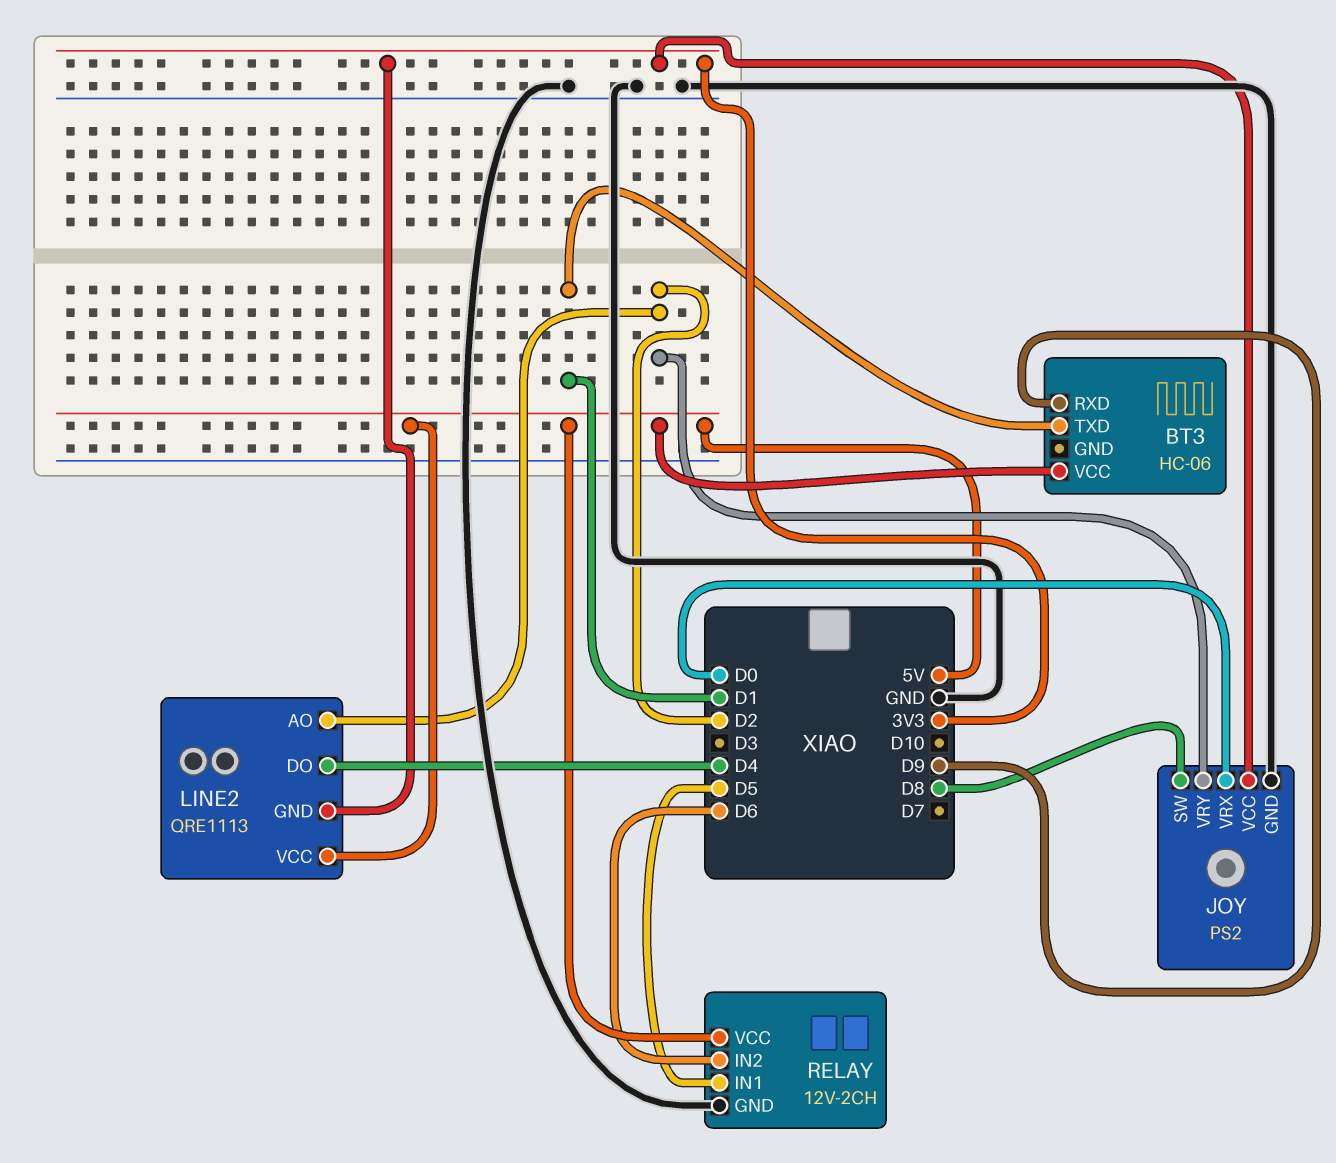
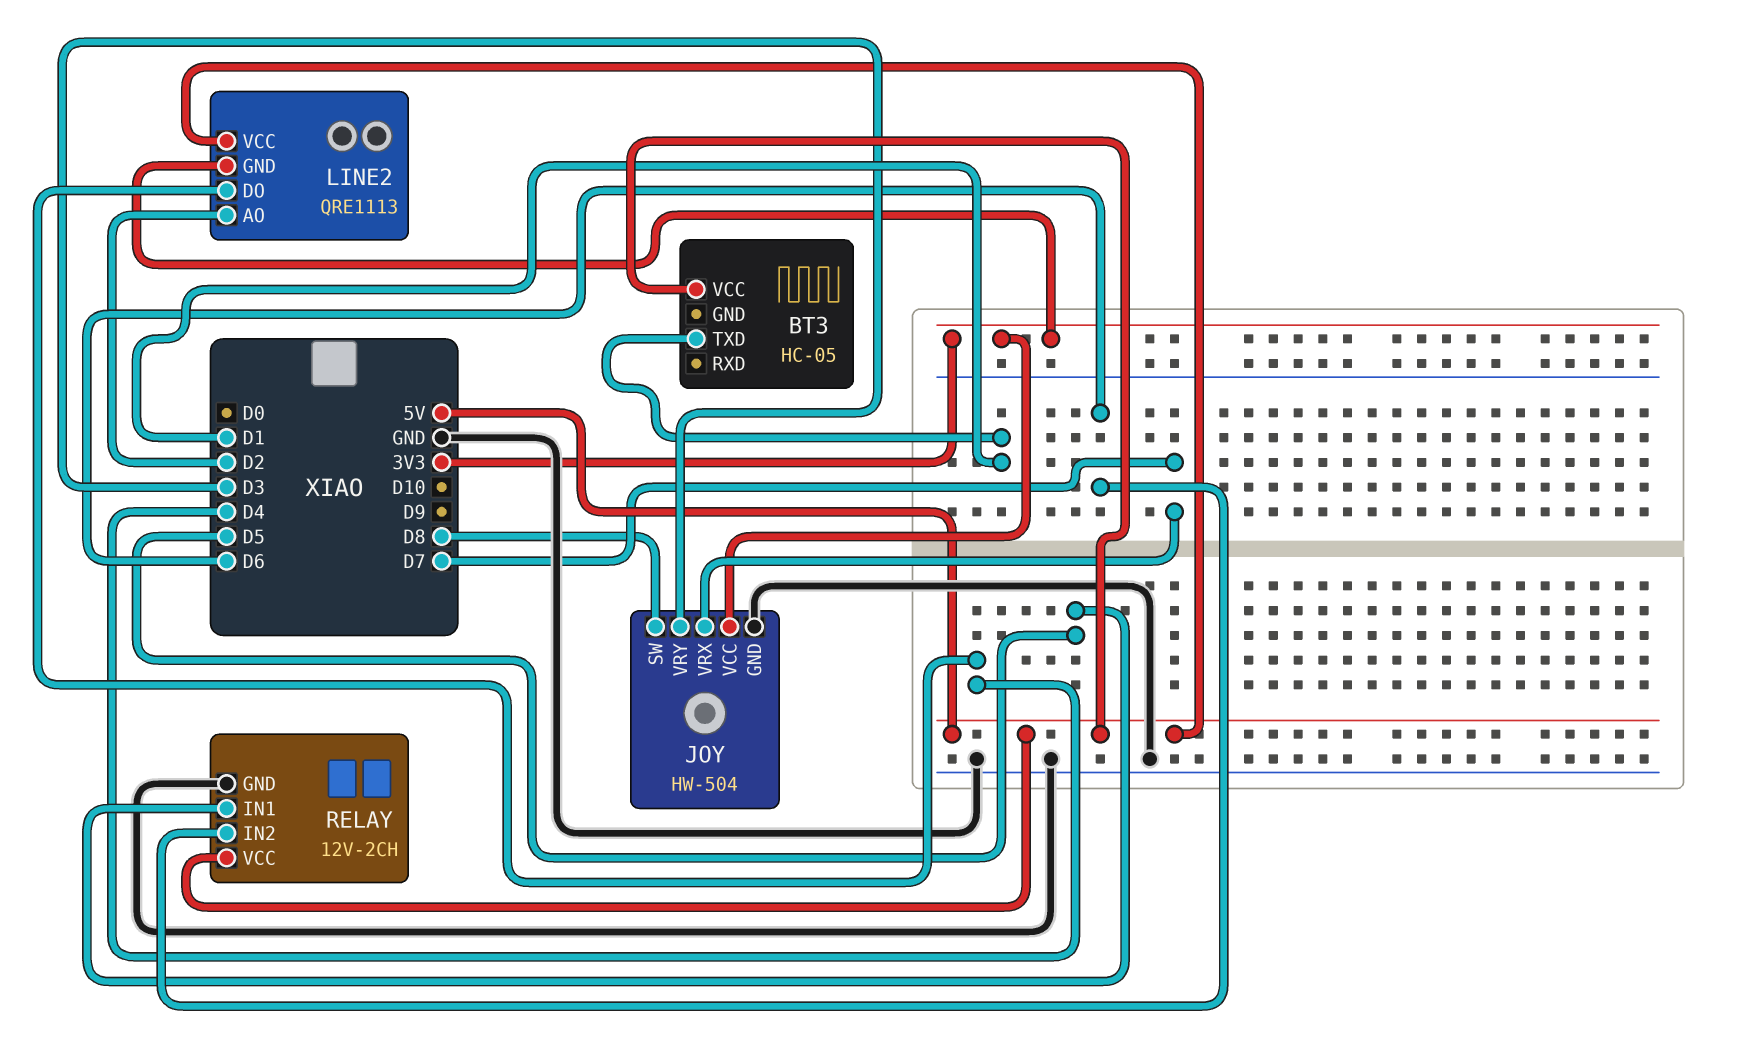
BT3: HC-06 -> HC-05
BT3 pin RXD: D9 -> none
JOY: PS2 -> HW-504
JOY pin VRX: D0 -> D7
JOY pin VRY: D2 -> D3

